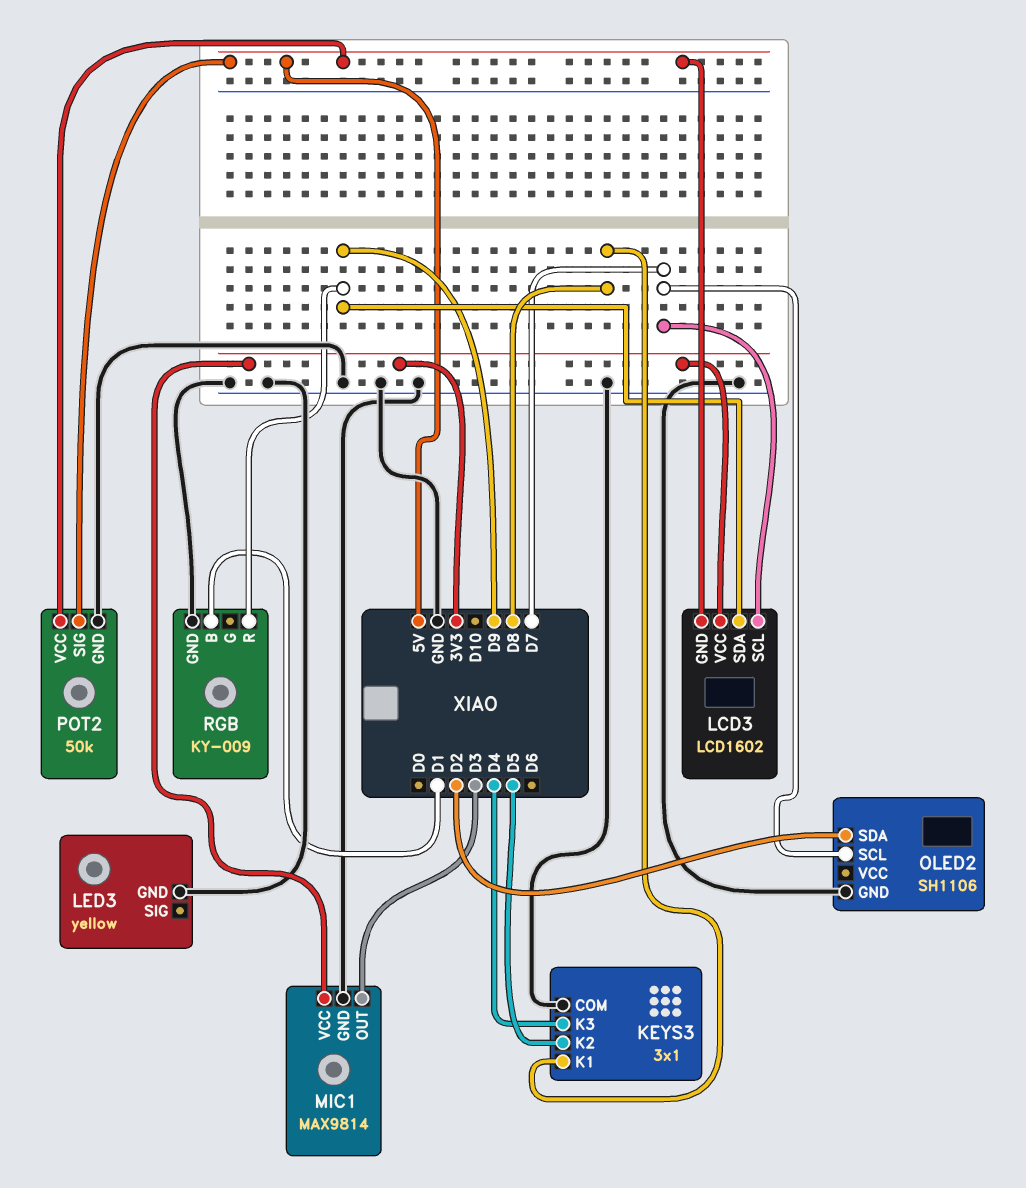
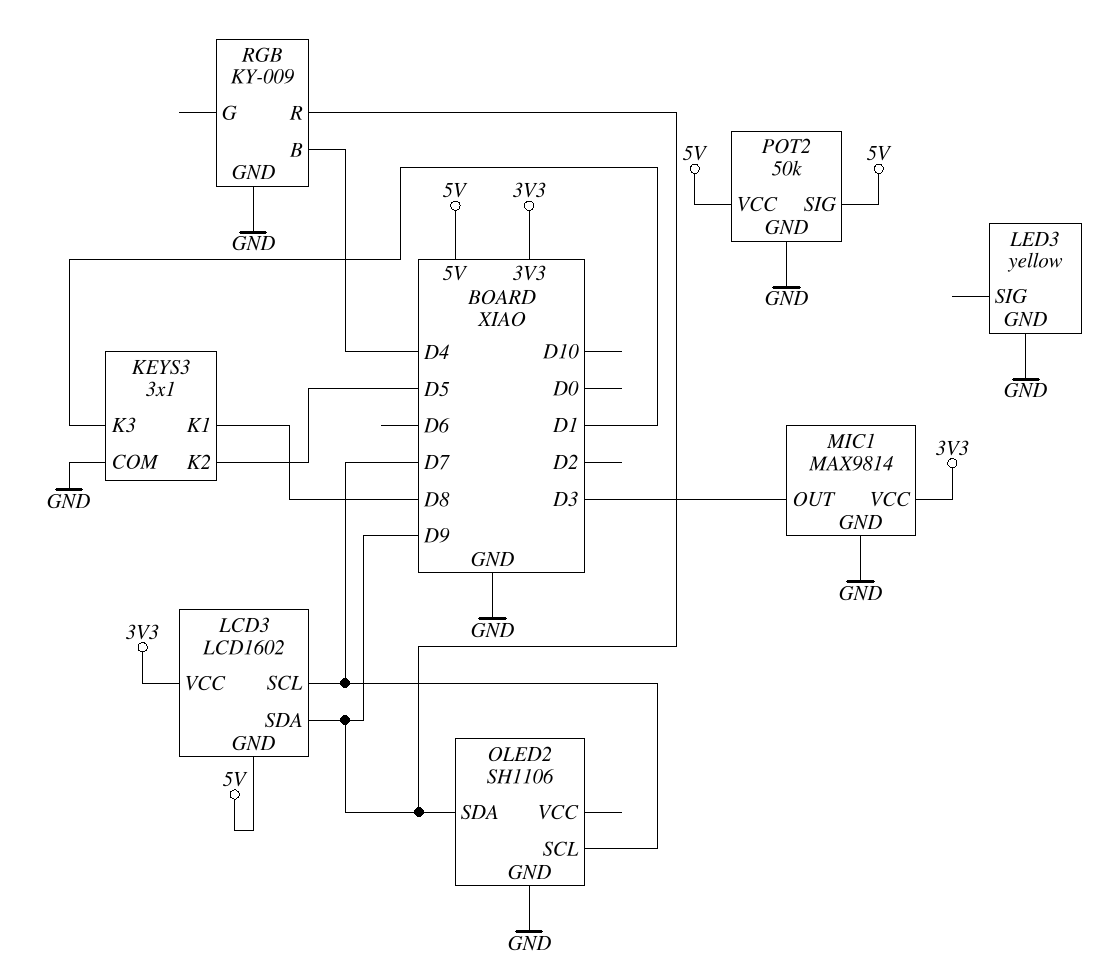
KEYS3 pin K3: D4 -> D1
OLED2 pin SDA: D2 -> D9
RGB pin B: D1 -> D4

